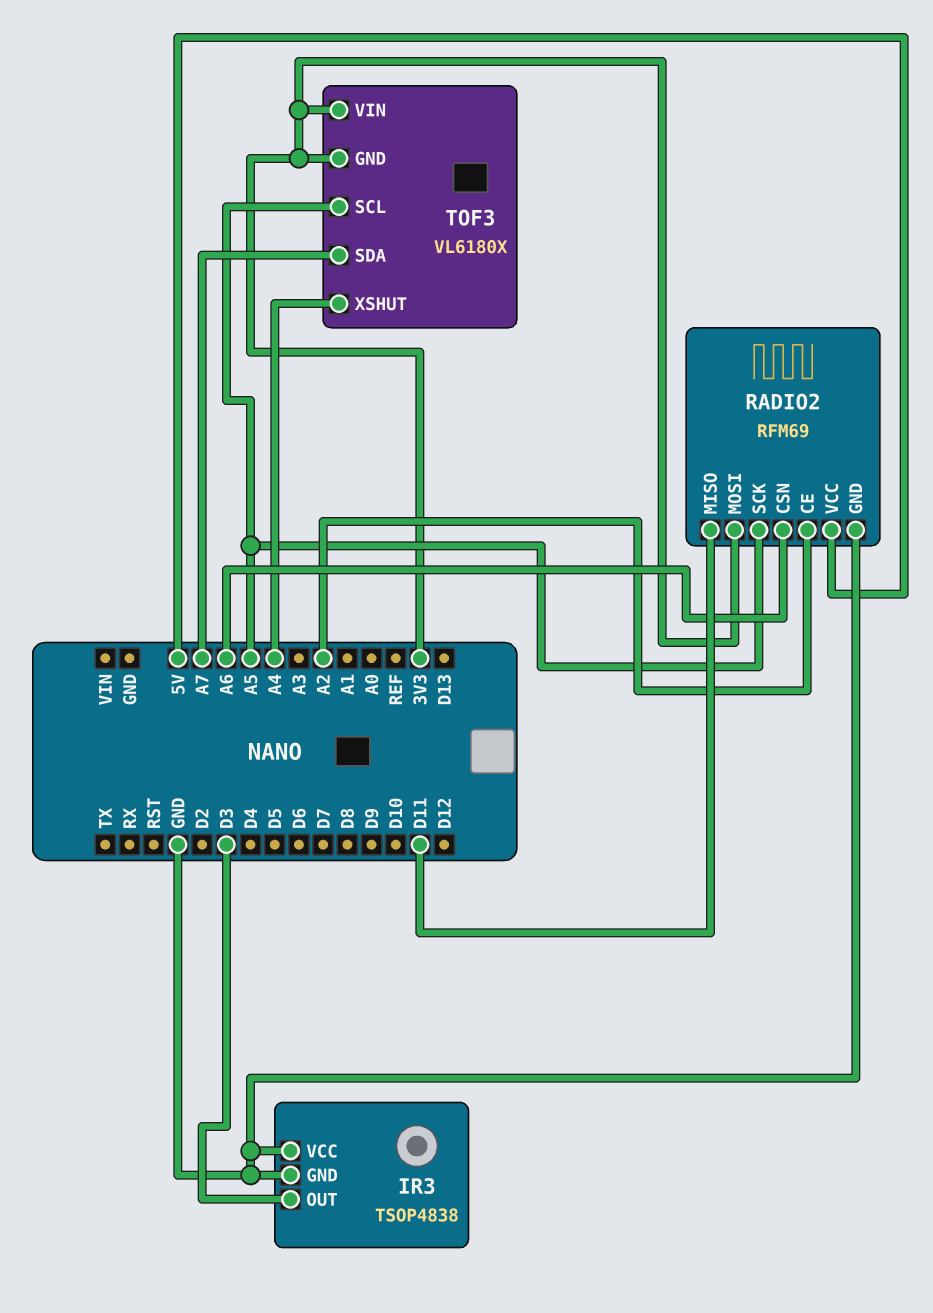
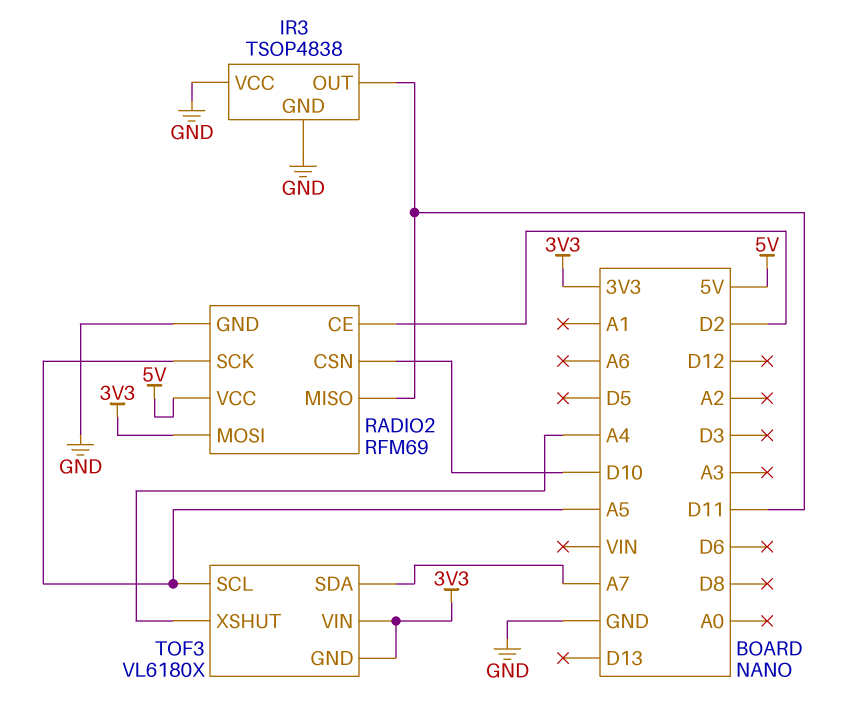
IR3 pin OUT: D3 -> D11
RADIO2 pin CE: A2 -> D2
RADIO2 pin CSN: A6 -> D10

